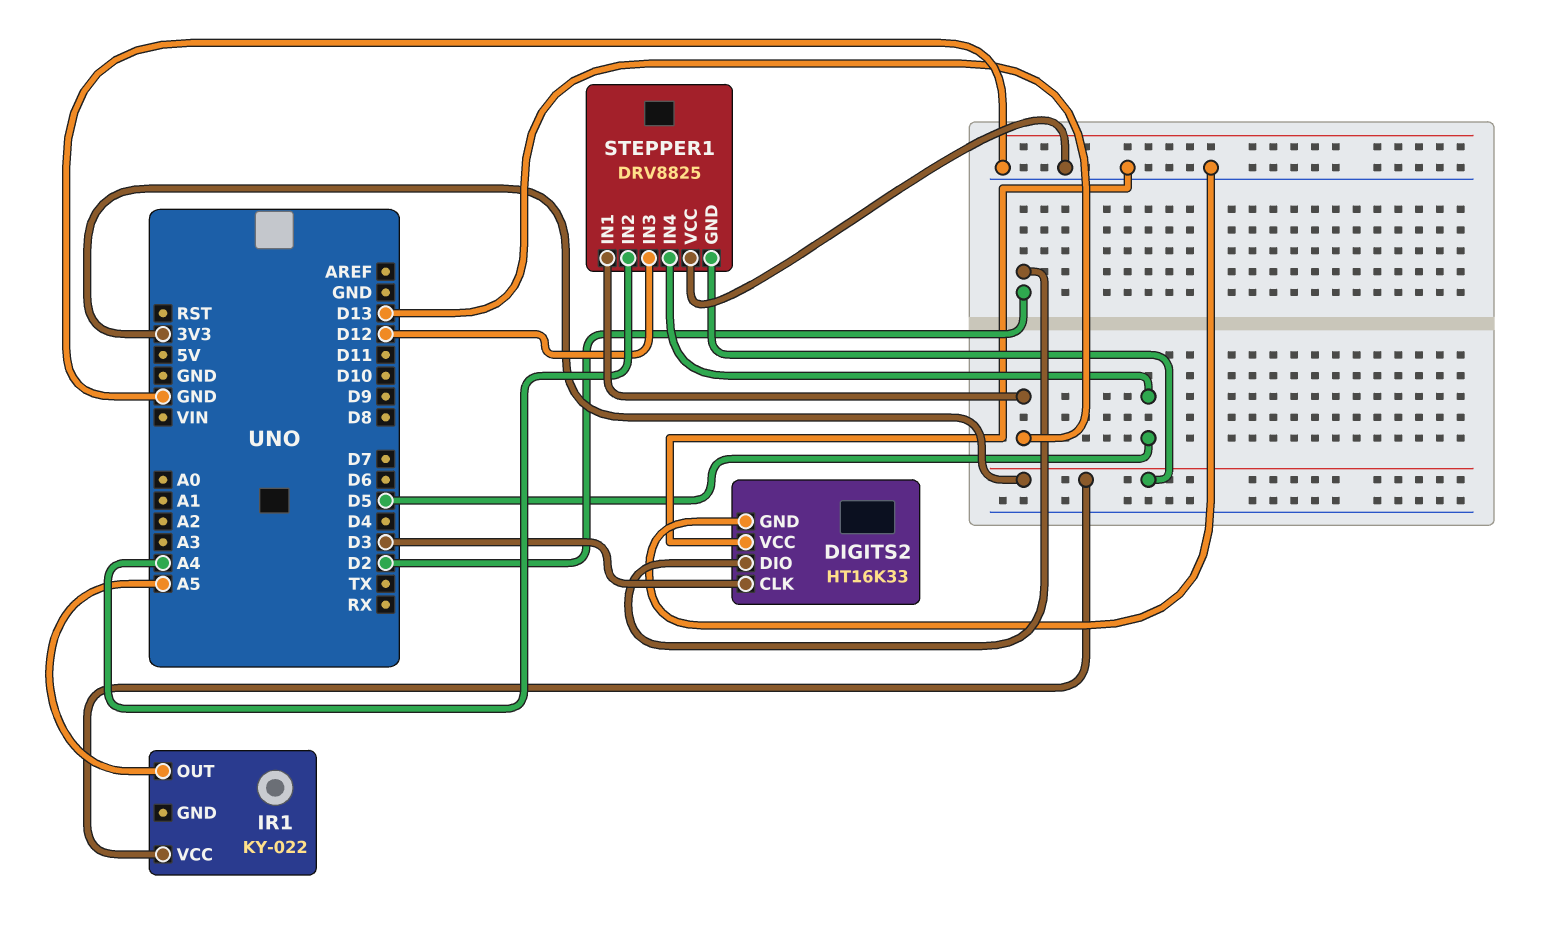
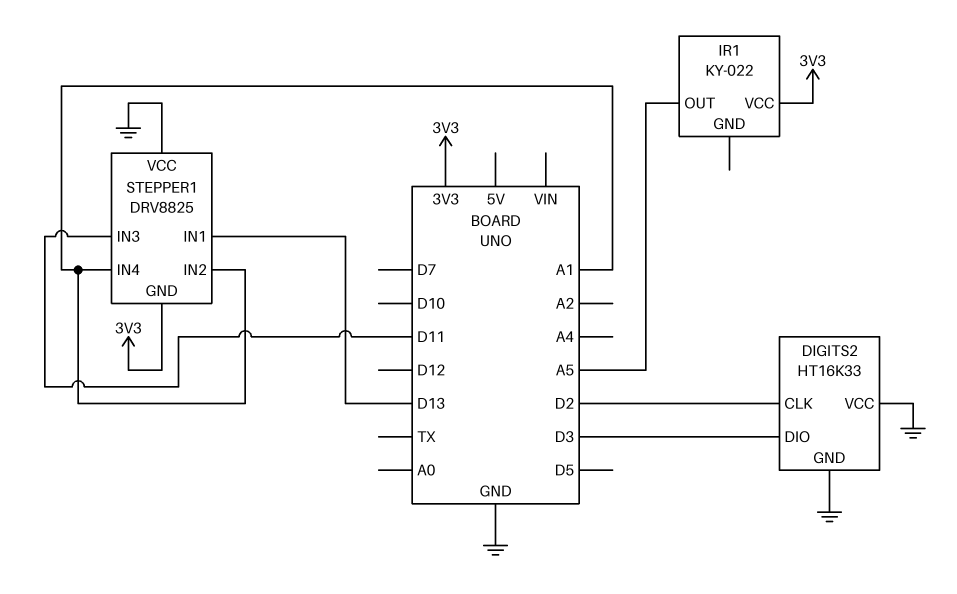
DIGITS2 pin CLK: D3 -> D2
DIGITS2 pin DIO: D2 -> D3
STEPPER1 pin IN2: A4 -> A1
STEPPER1 pin IN3: D12 -> D11
STEPPER1 pin IN4: D5 -> A1

